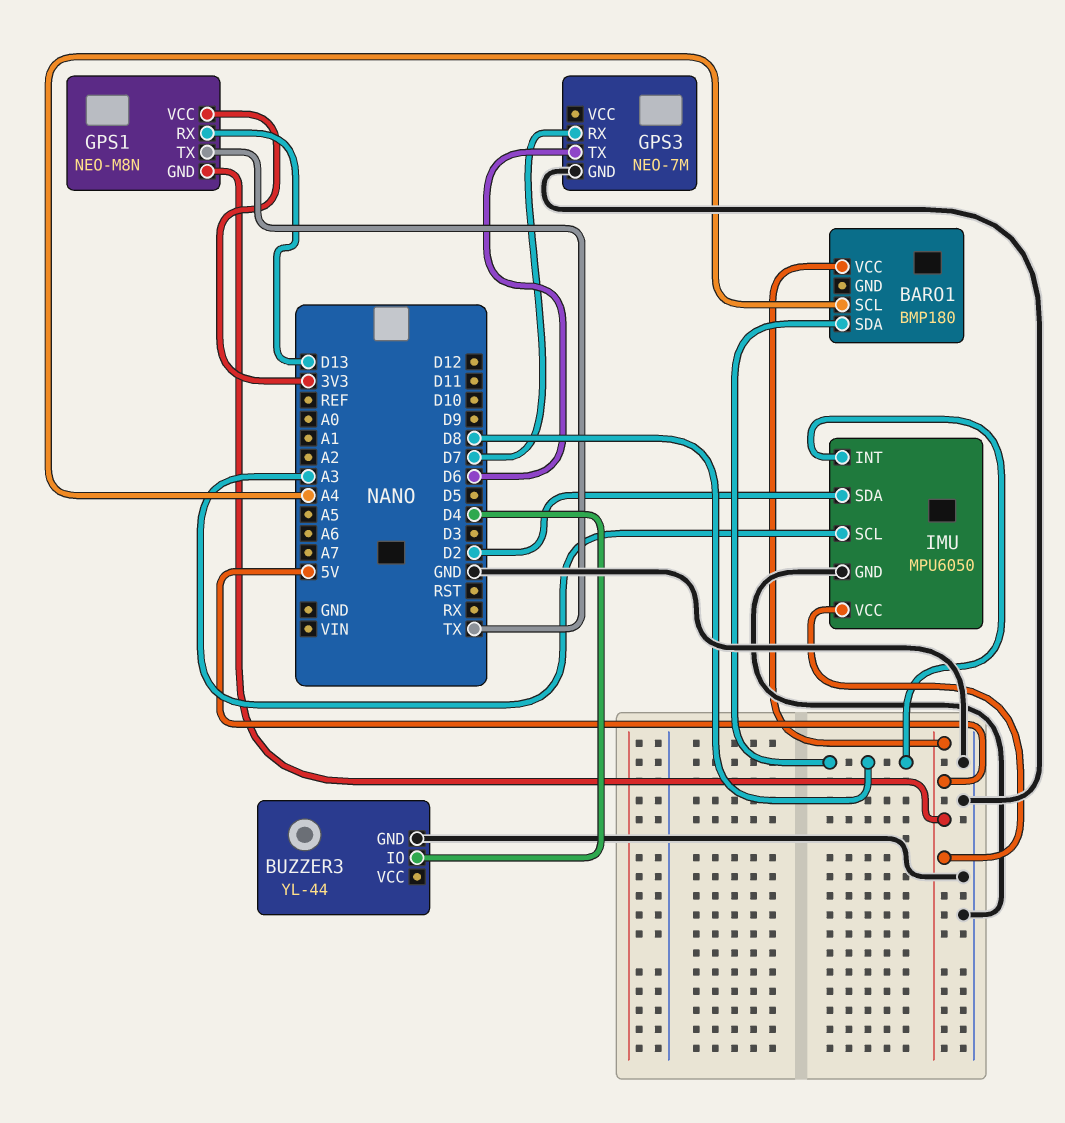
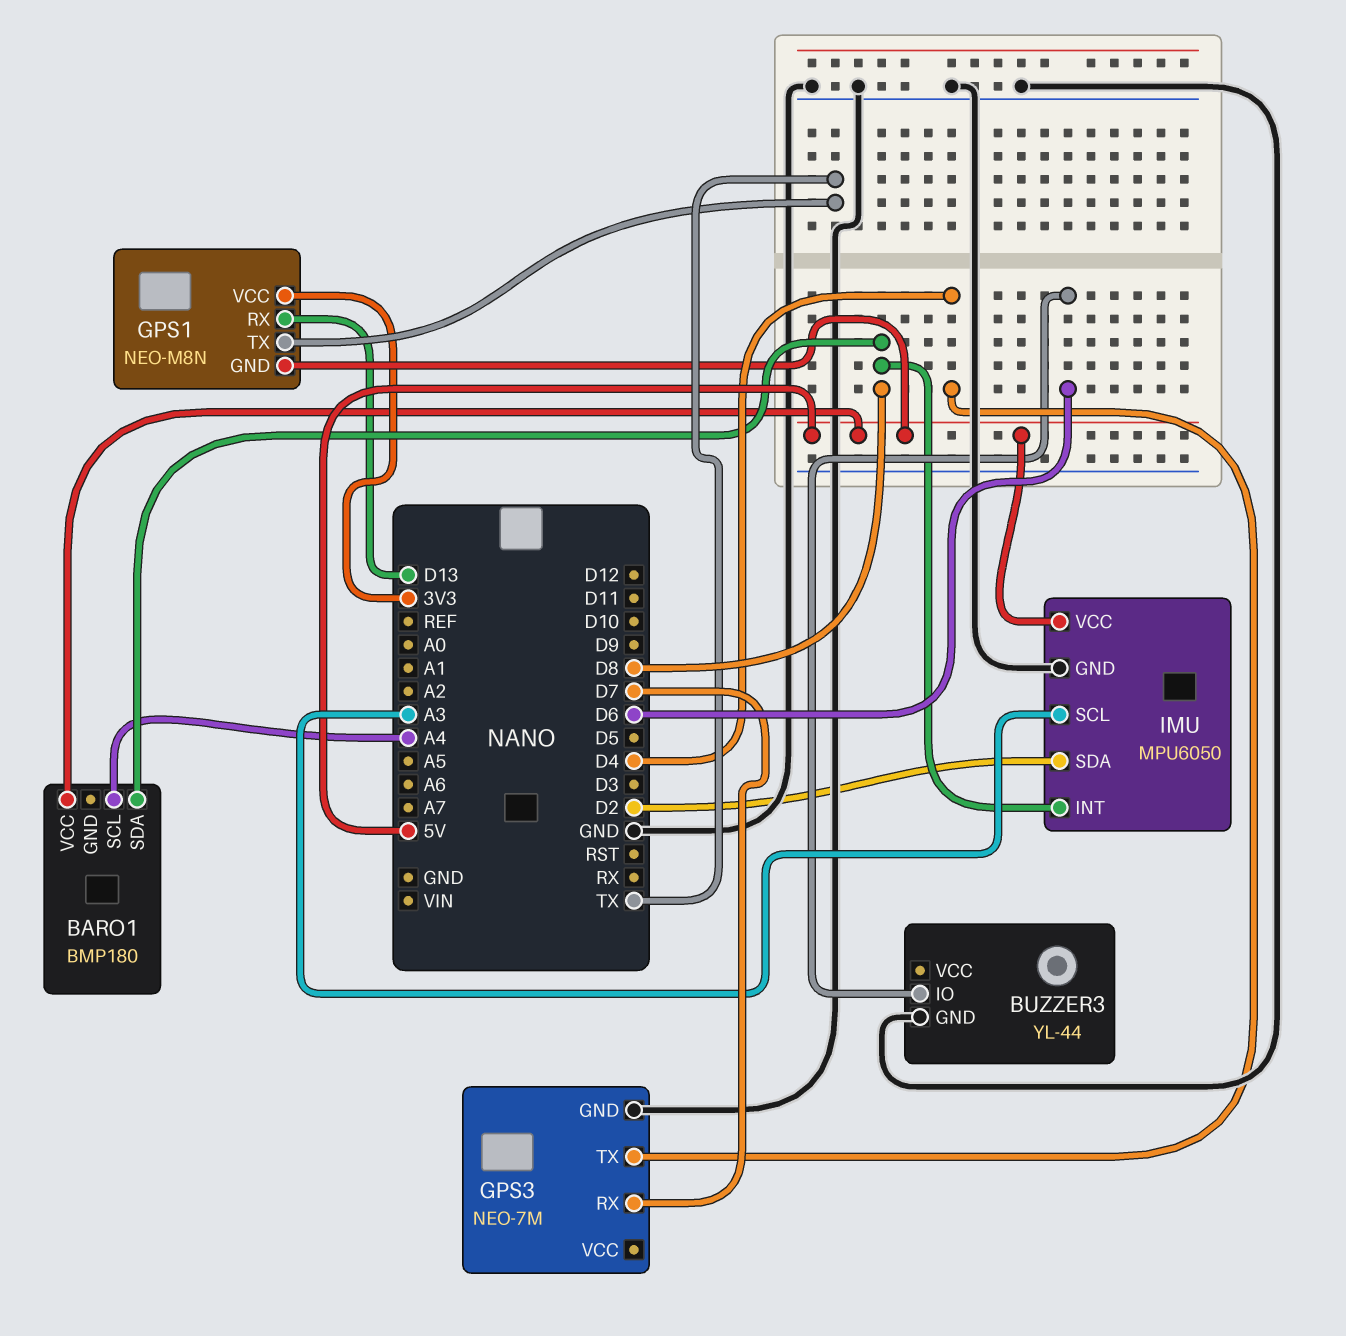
BUZZER3 pin IO: D4 -> D6
GPS3 pin TX: D6 -> D4

